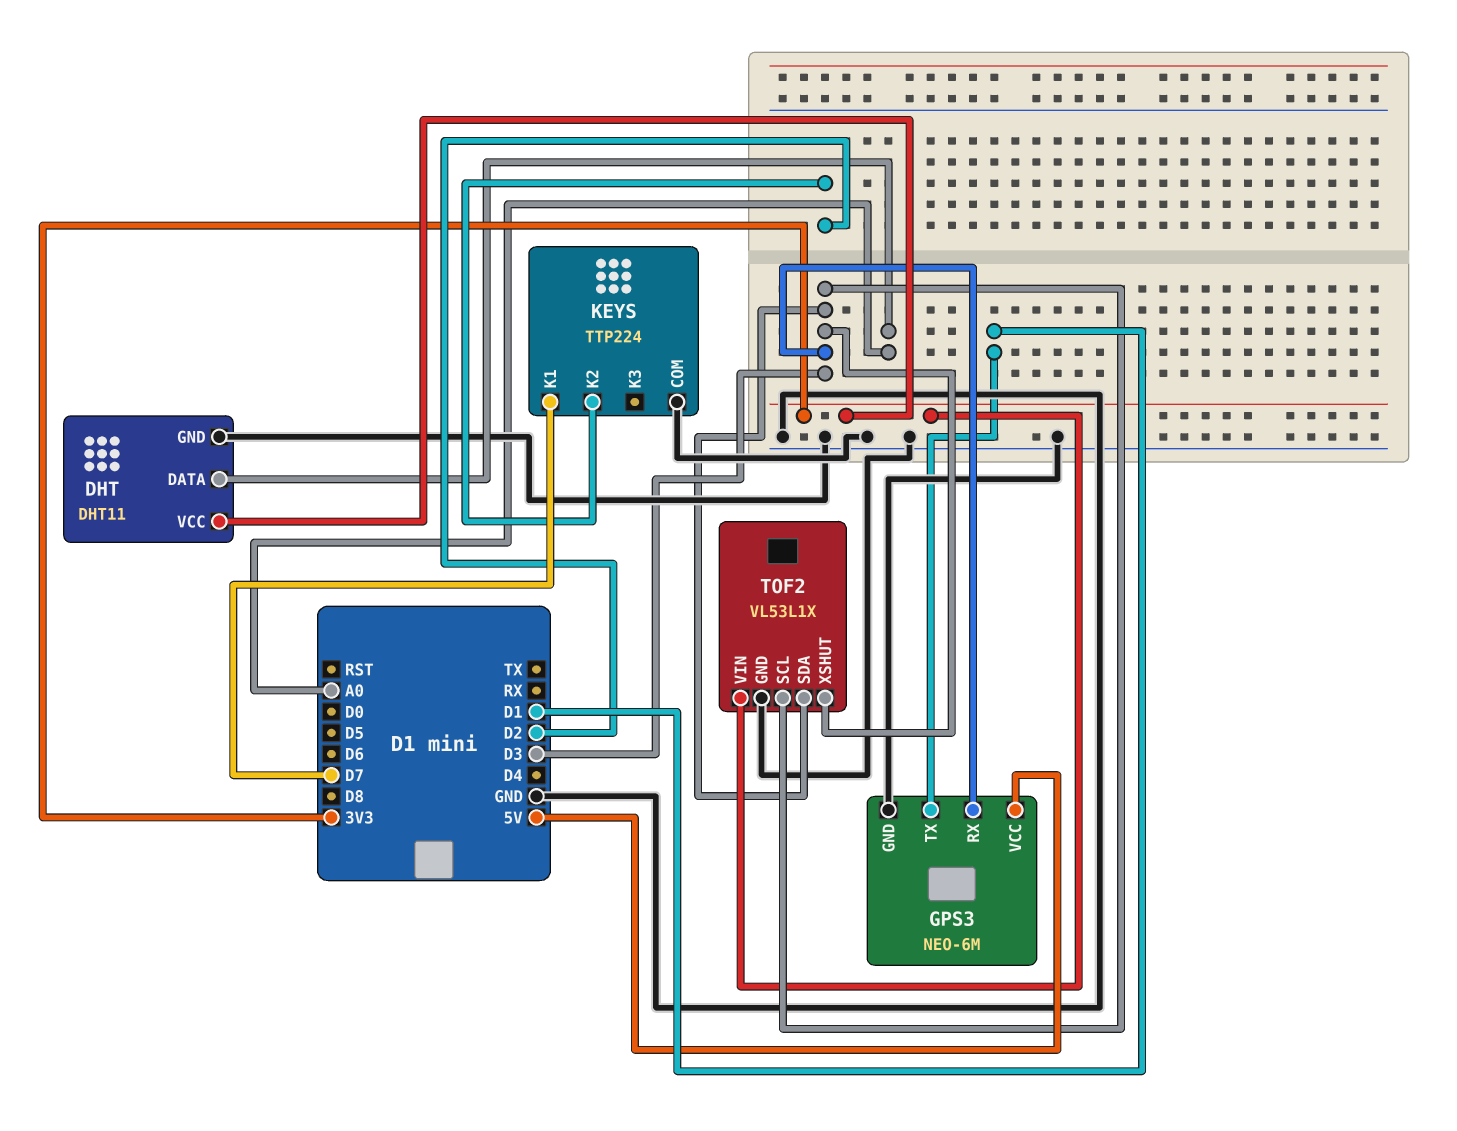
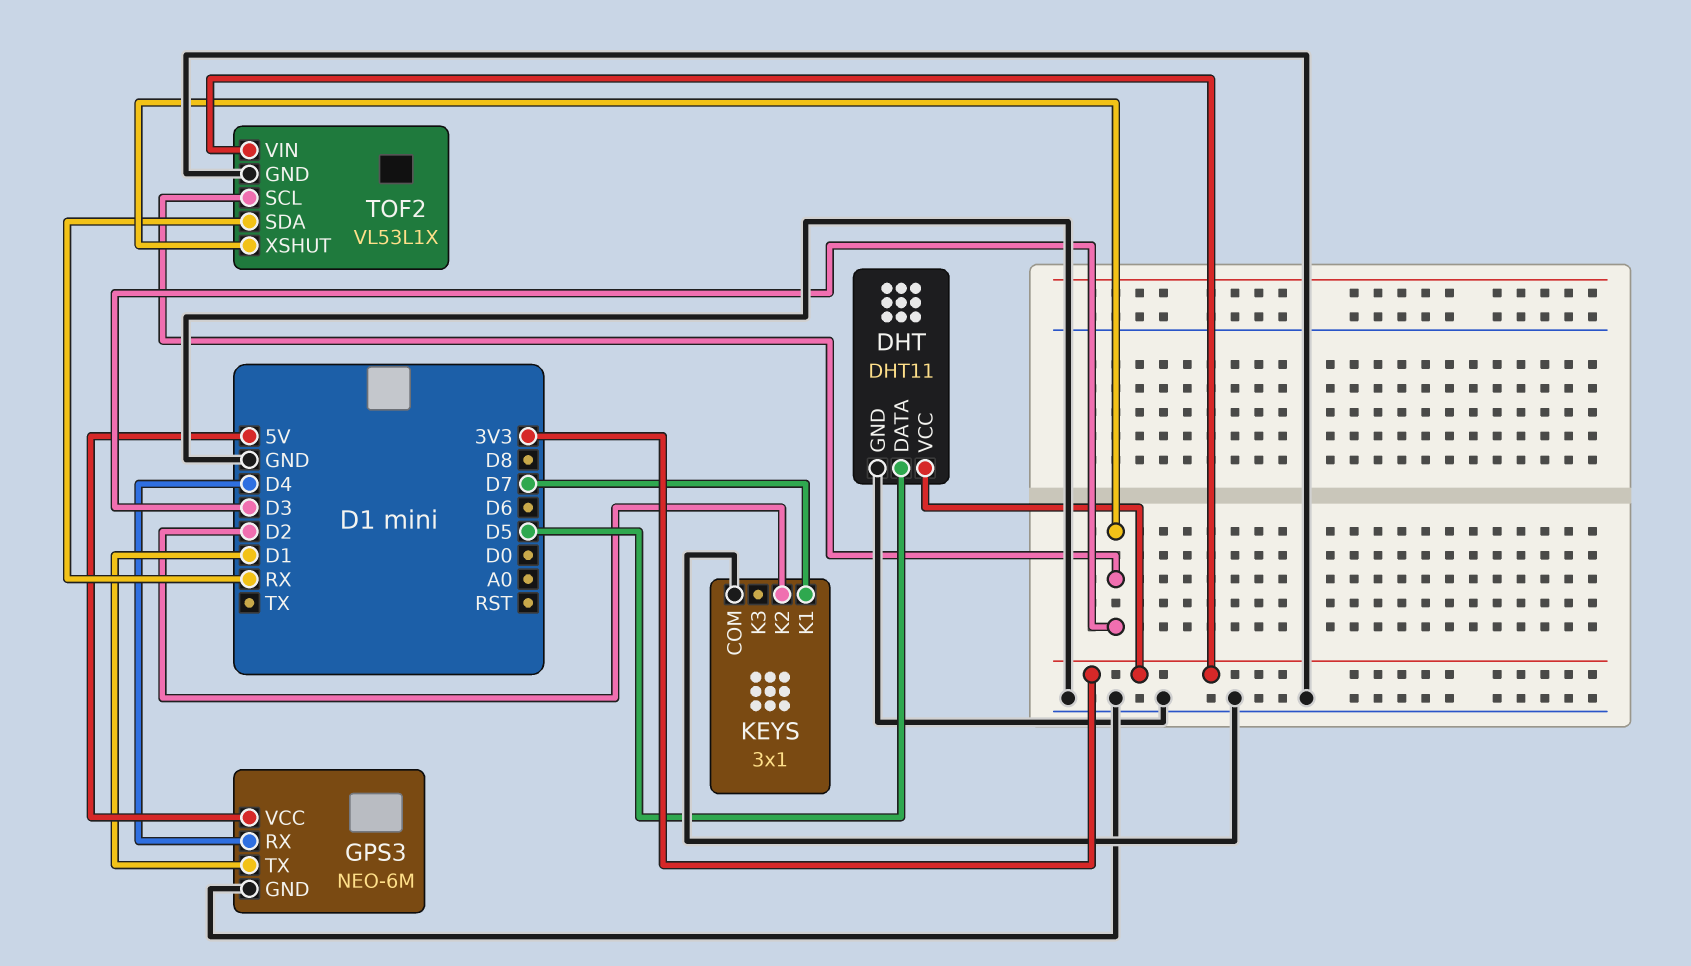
DHT pin DATA: A0 -> D5
GPS3 pin RX: D3 -> D4
KEYS: TTP224 -> 3x1
TOF2 pin SDA: D3 -> RX

